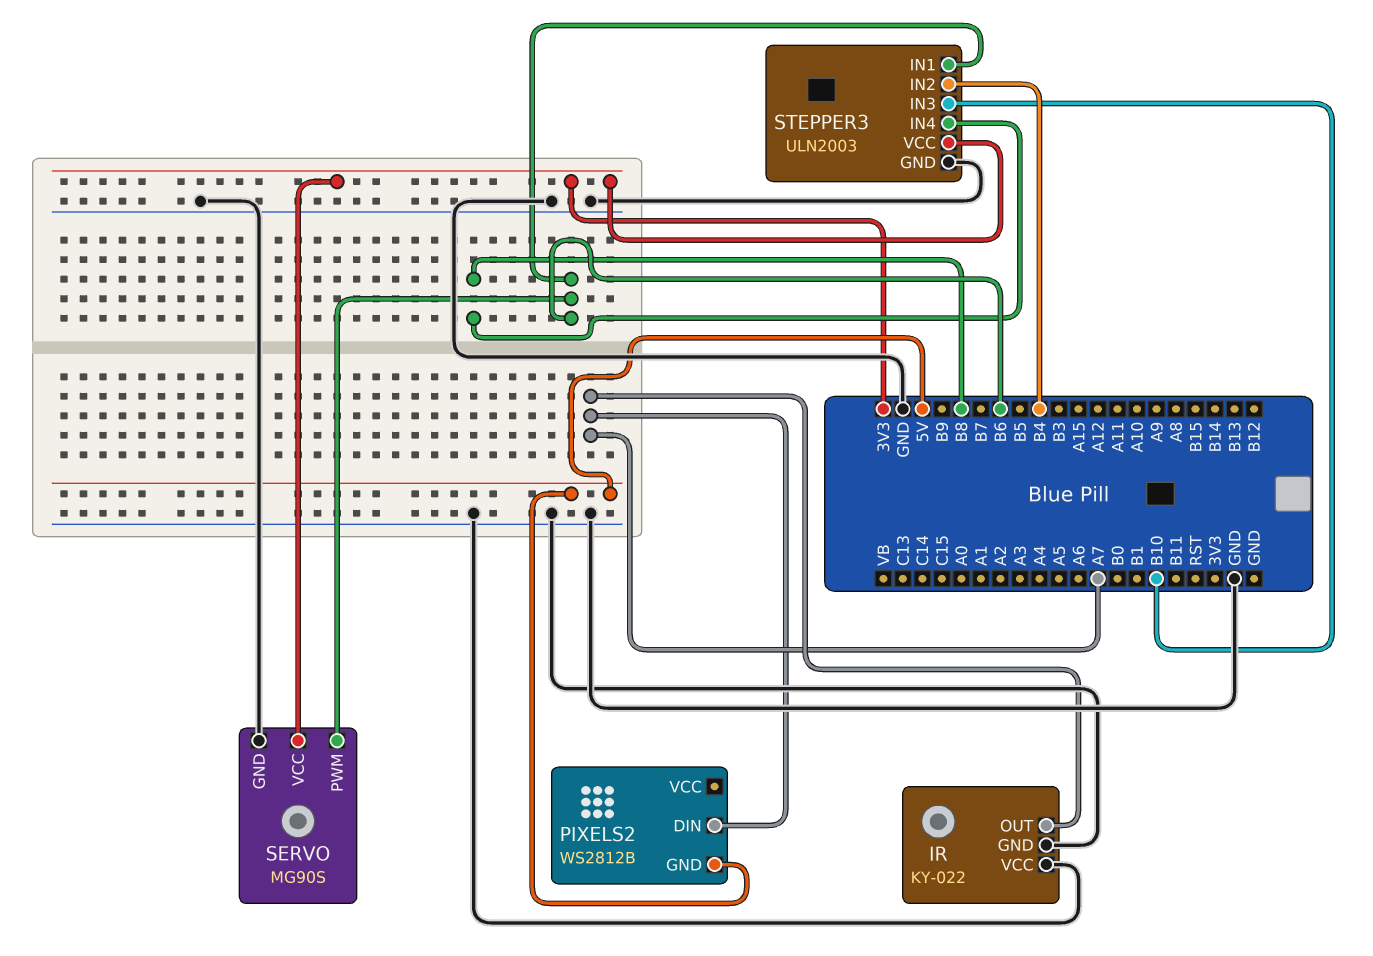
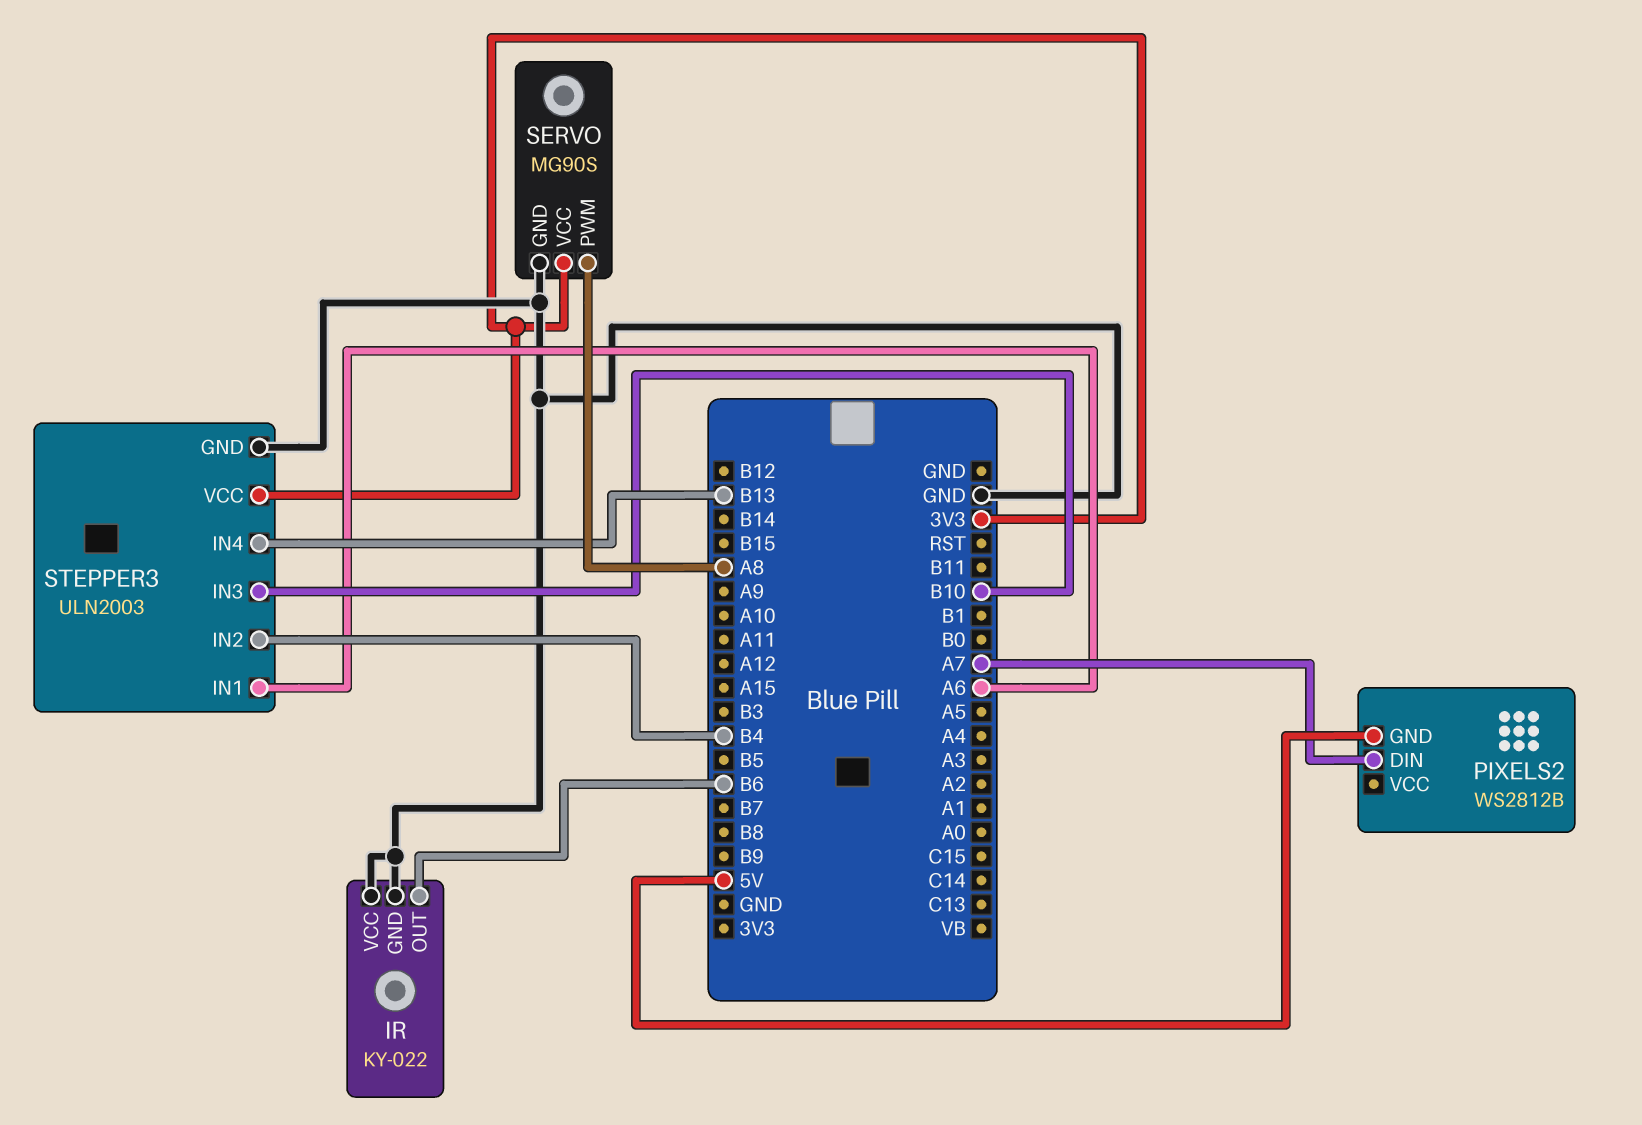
IR pin OUT: A7 -> B6
SERVO pin PWM: B6 -> A8
STEPPER3 pin IN1: B6 -> A6
STEPPER3 pin IN4: B8 -> B13

